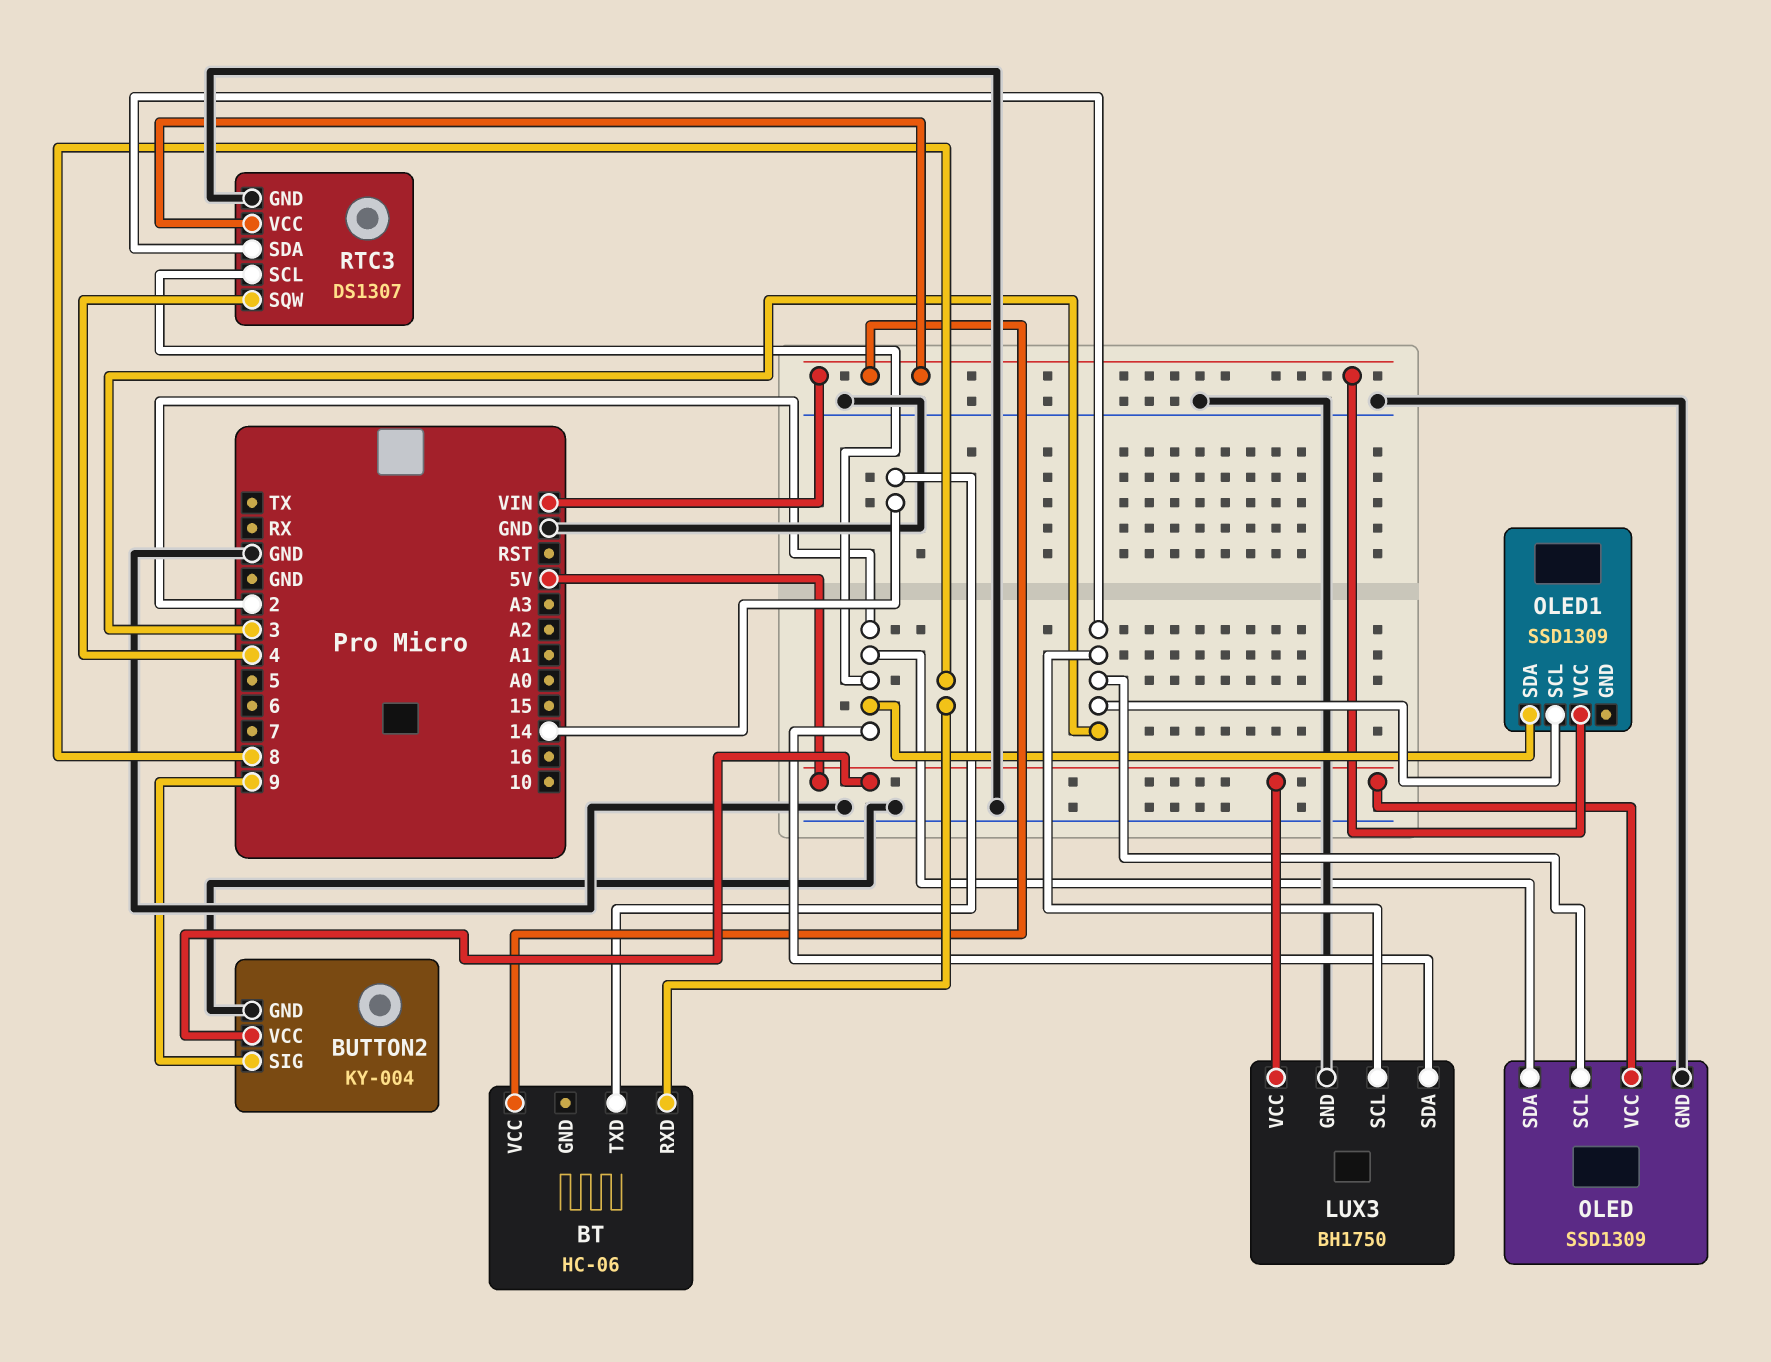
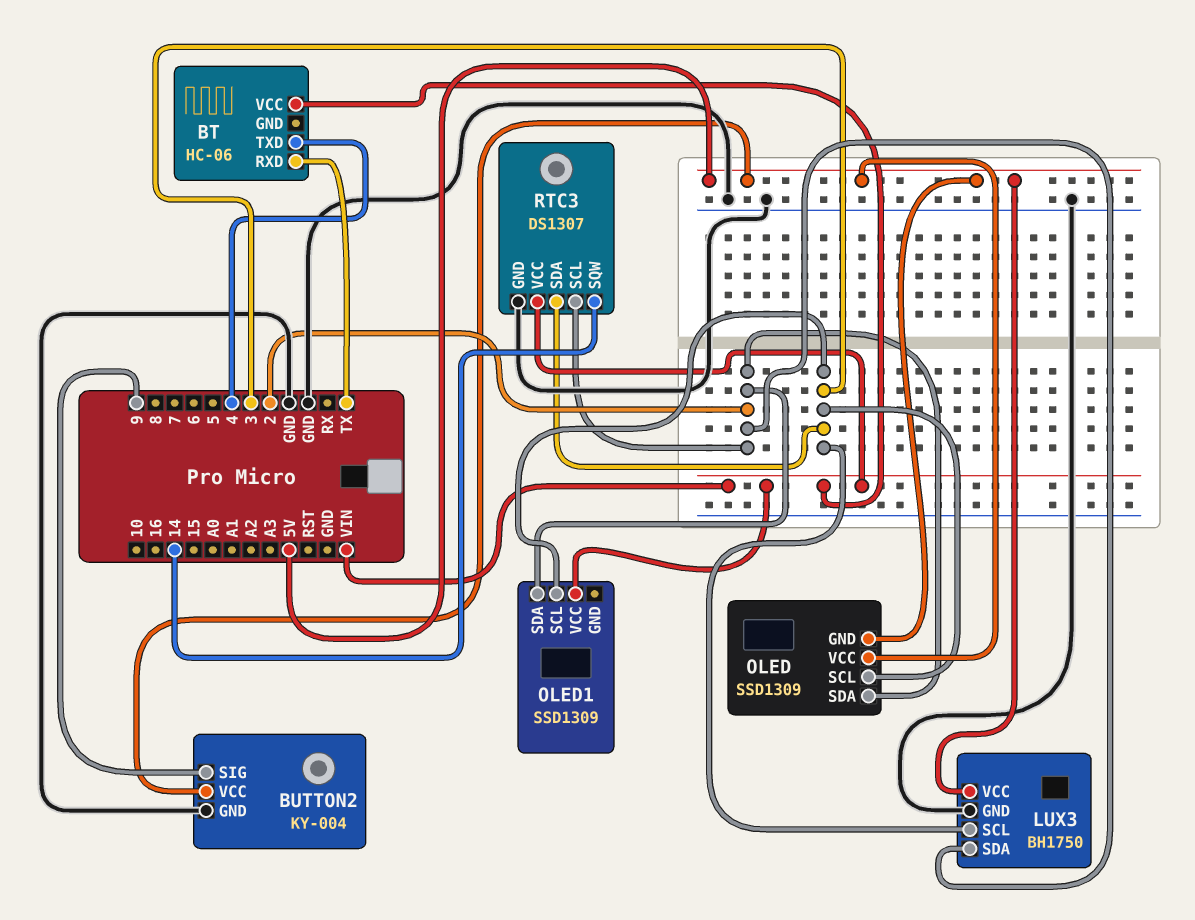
BT pin RXD: 8 -> TX
BT pin TXD: 14 -> 4
OLED pin GND: GND -> 5V
RTC3 pin SQW: 4 -> 14

